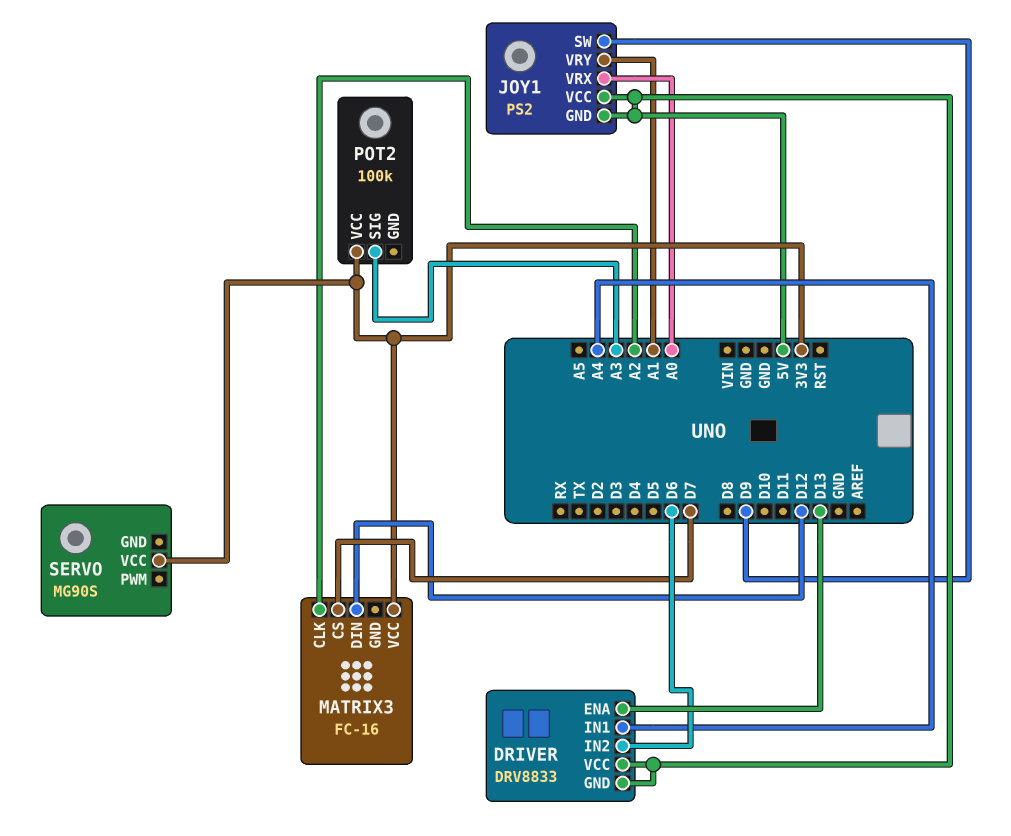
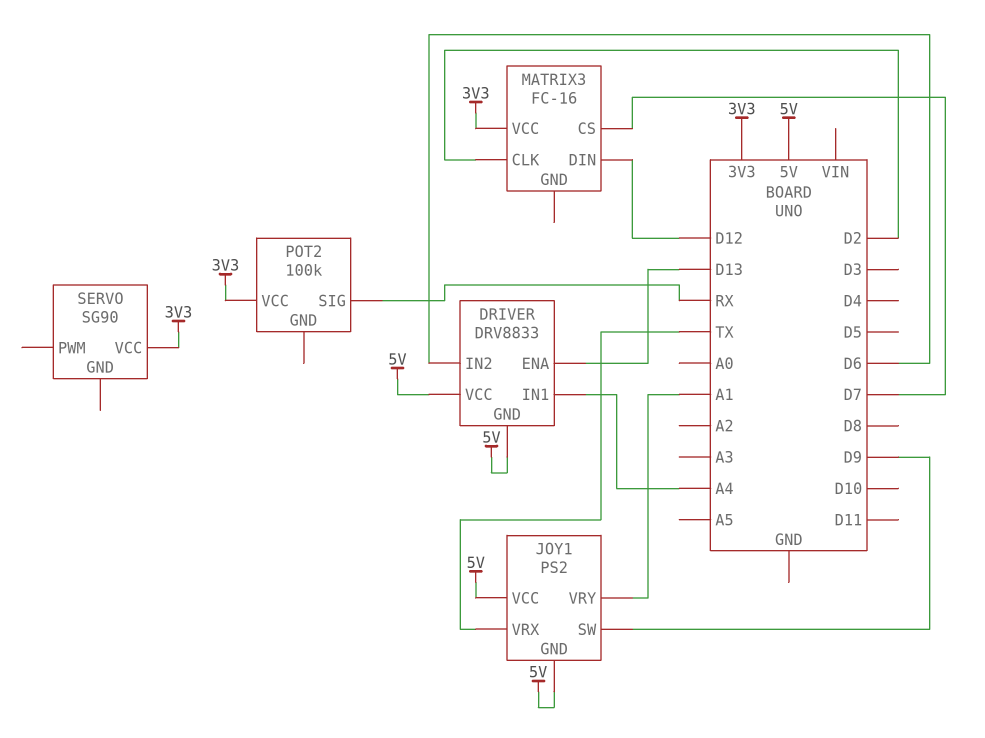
JOY1 pin VRX: A0 -> TX
MATRIX3 pin CLK: A2 -> D2
POT2 pin SIG: A3 -> RX
SERVO: MG90S -> SG90

